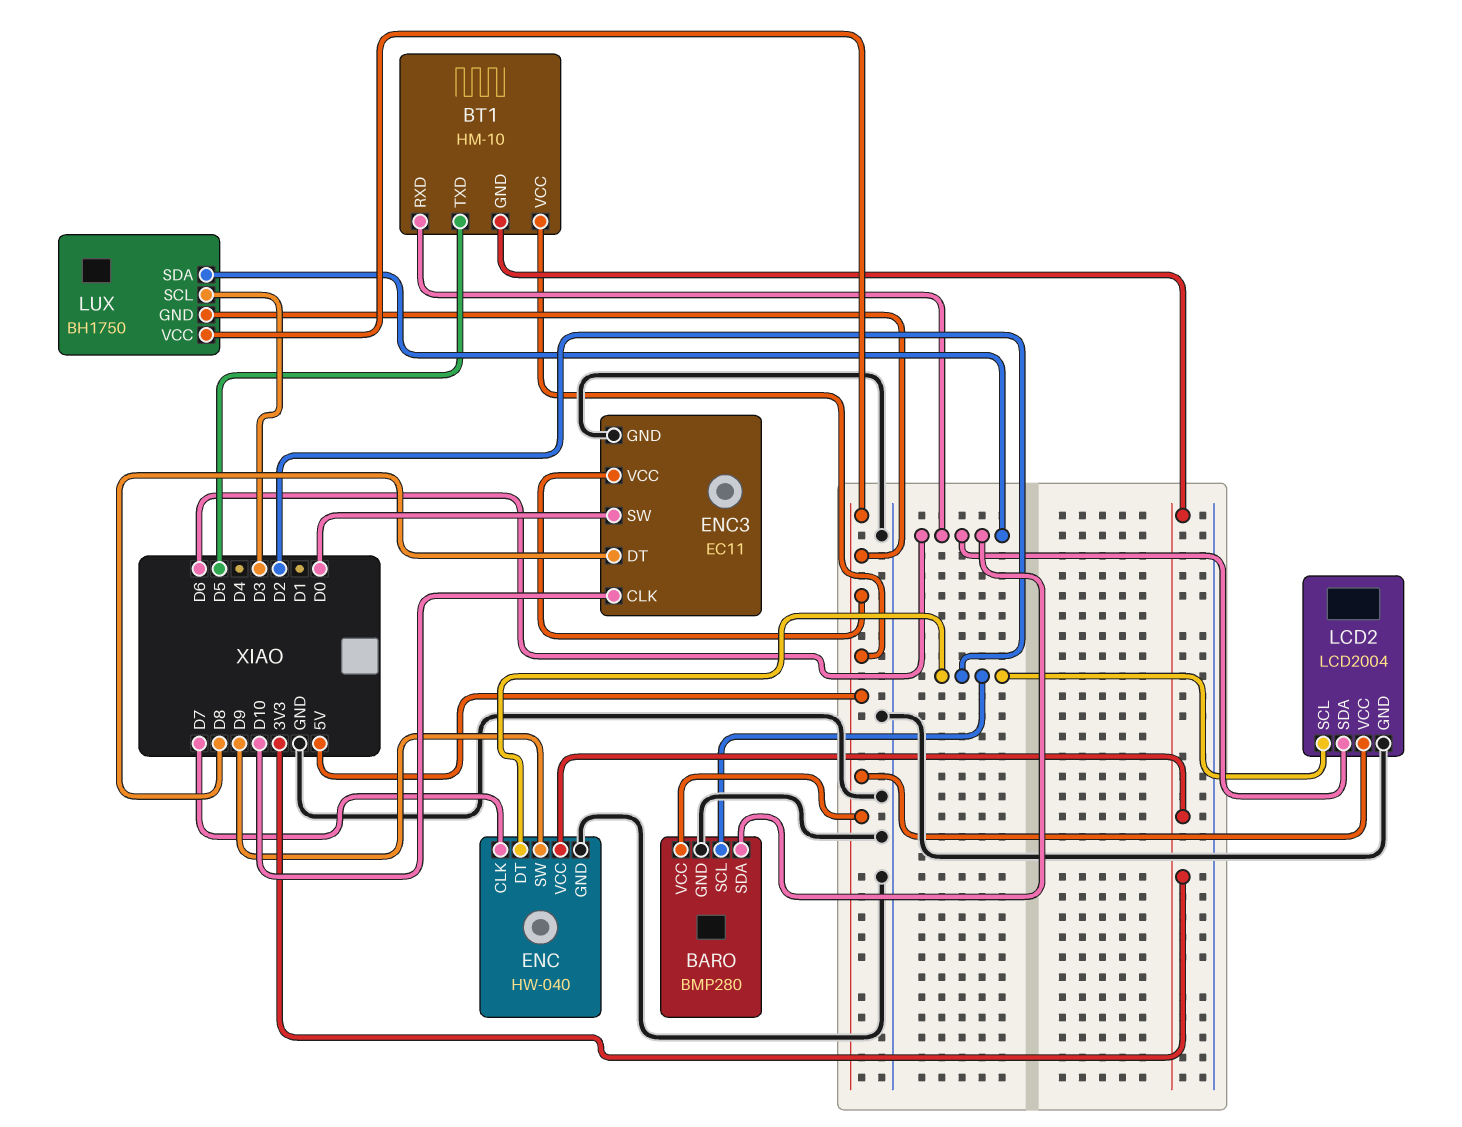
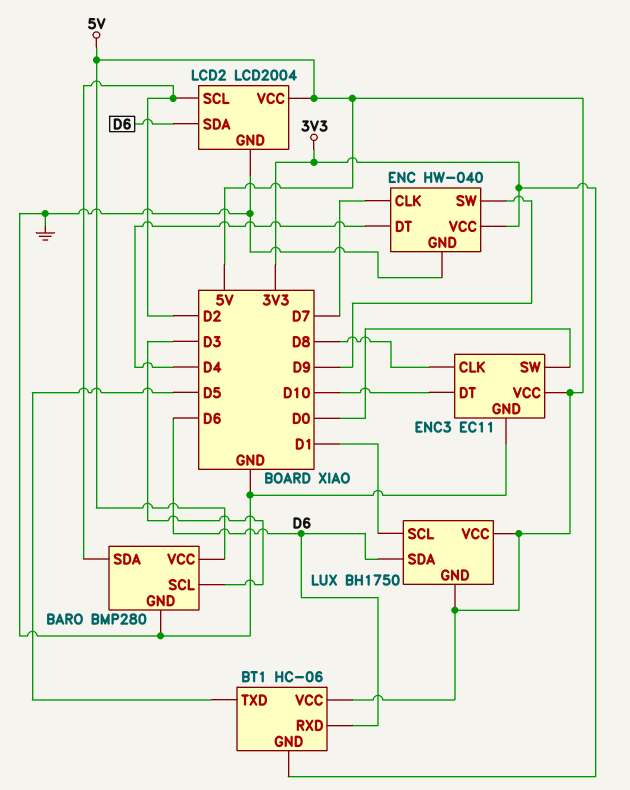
BARO pin SCL: D2 -> D3
BARO pin SDA: D6 -> D2
BT1: HM-10 -> HC-06
ENC pin DT: D2 -> D4
ENC3 pin CLK: D10 -> D8
ENC3 pin DT: D8 -> D10
LUX pin SCL: D3 -> D1

